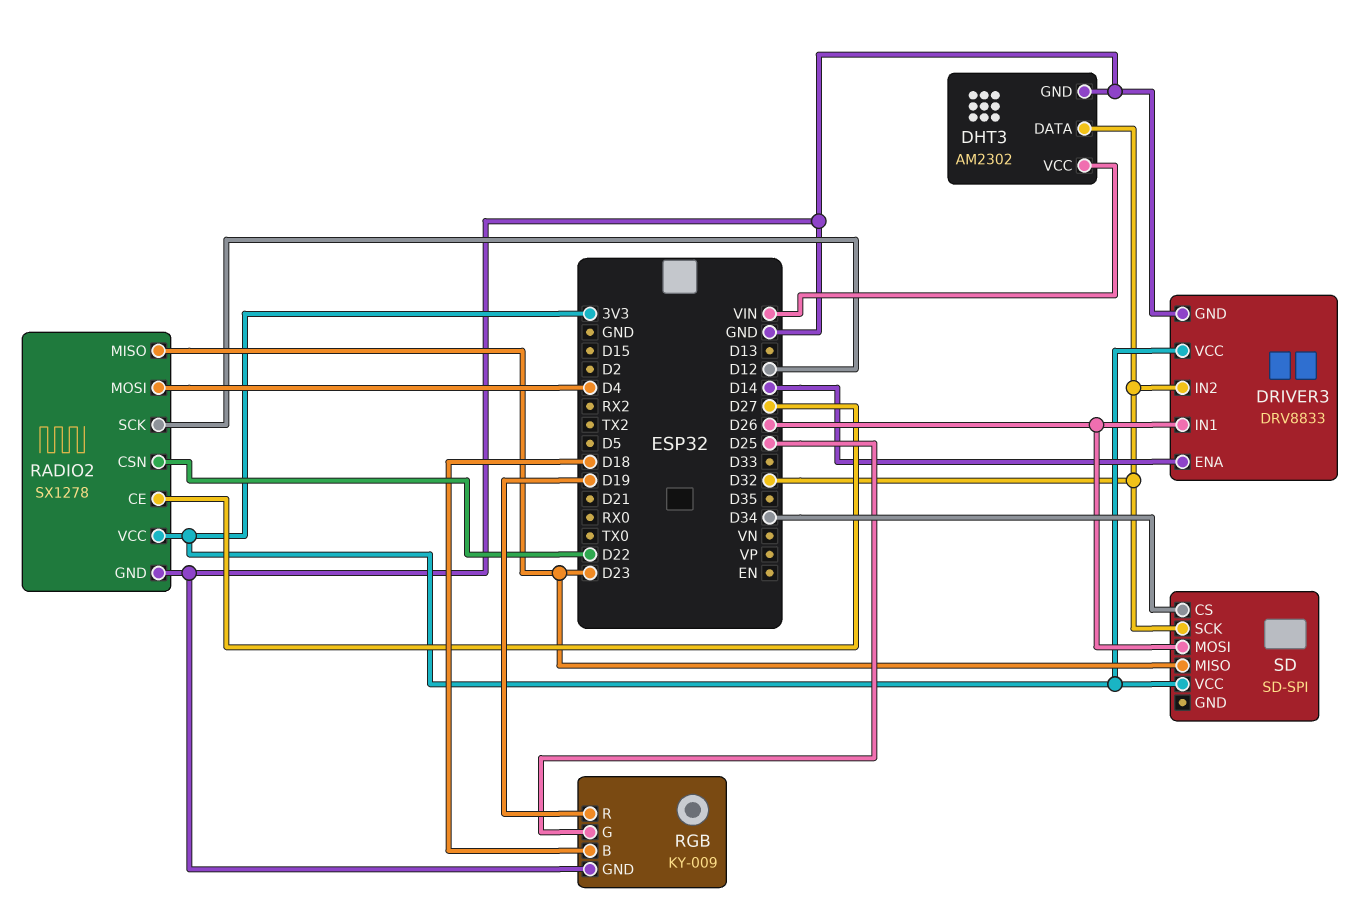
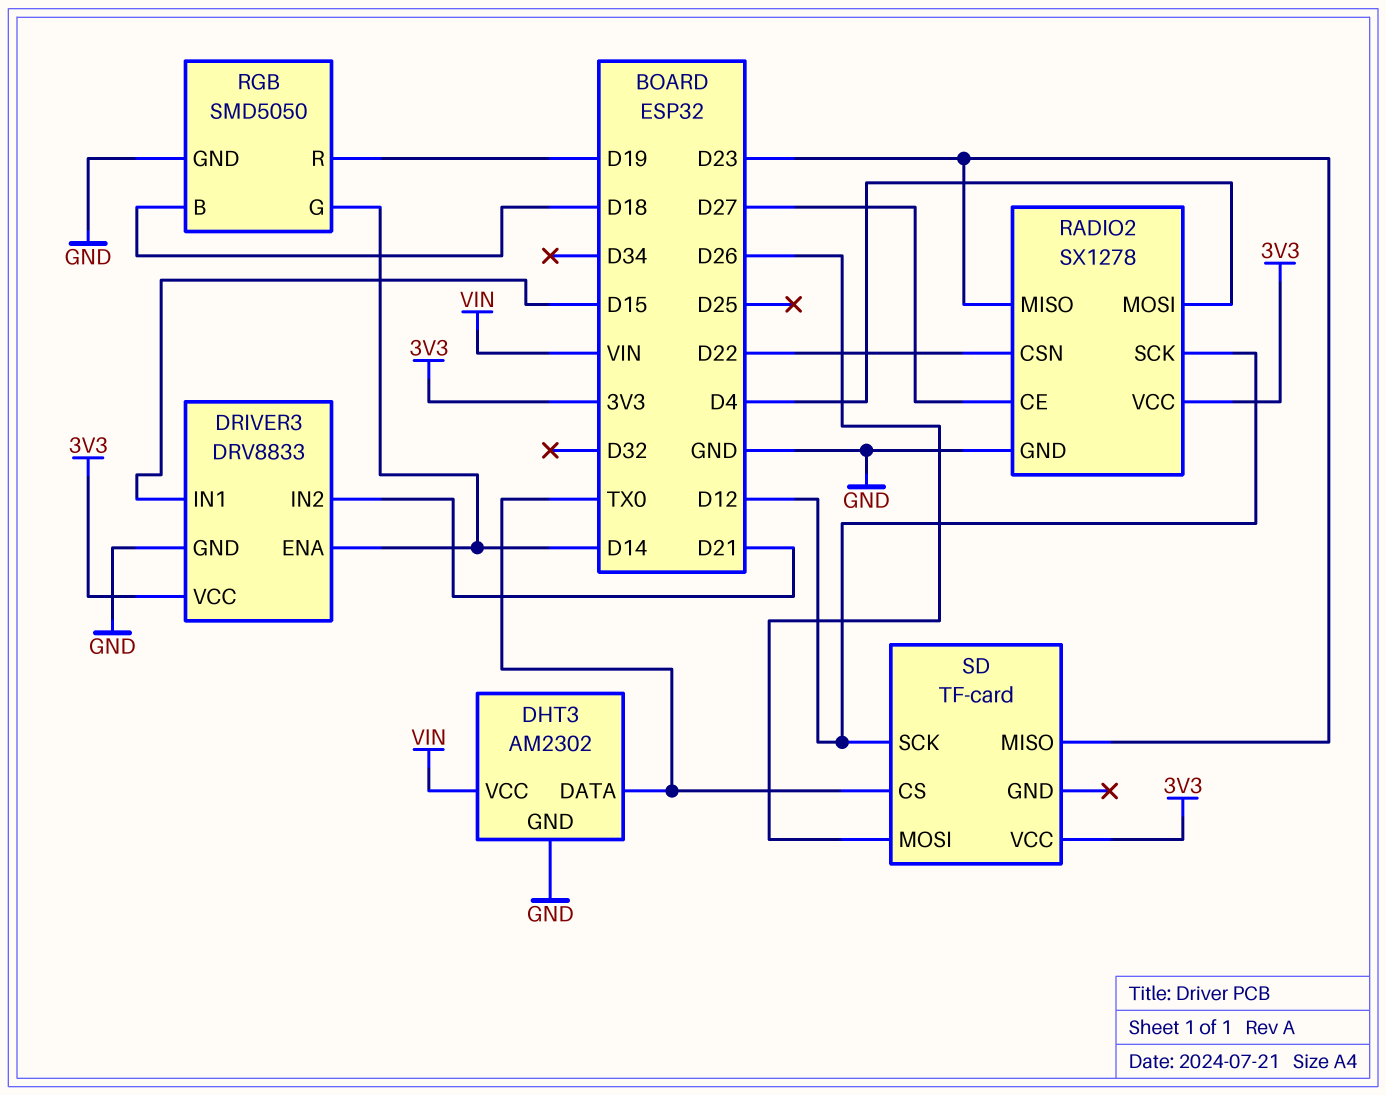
DHT3 pin DATA: D32 -> TX0
DRIVER3 pin IN1: D26 -> D15
DRIVER3 pin IN2: D32 -> D21
RGB: KY-009 -> SMD5050
RGB pin G: D25 -> D14
SD: SD-SPI -> TF-card
SD pin CS: D34 -> TX0
SD pin SCK: D32 -> D12

